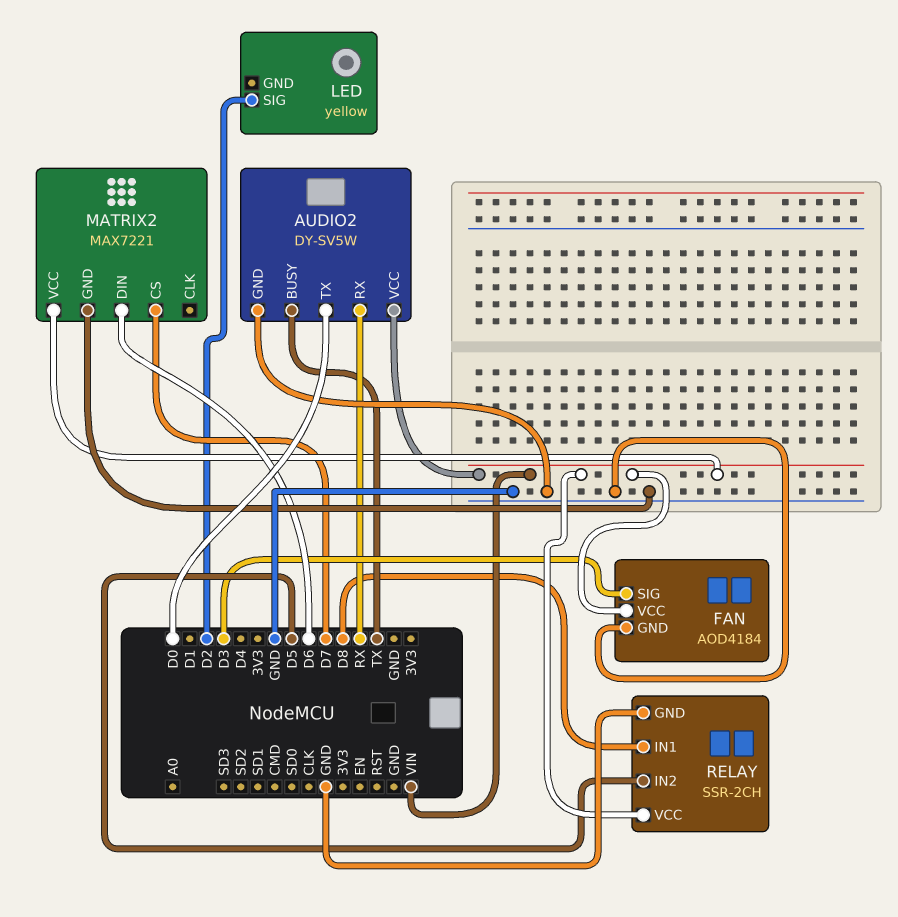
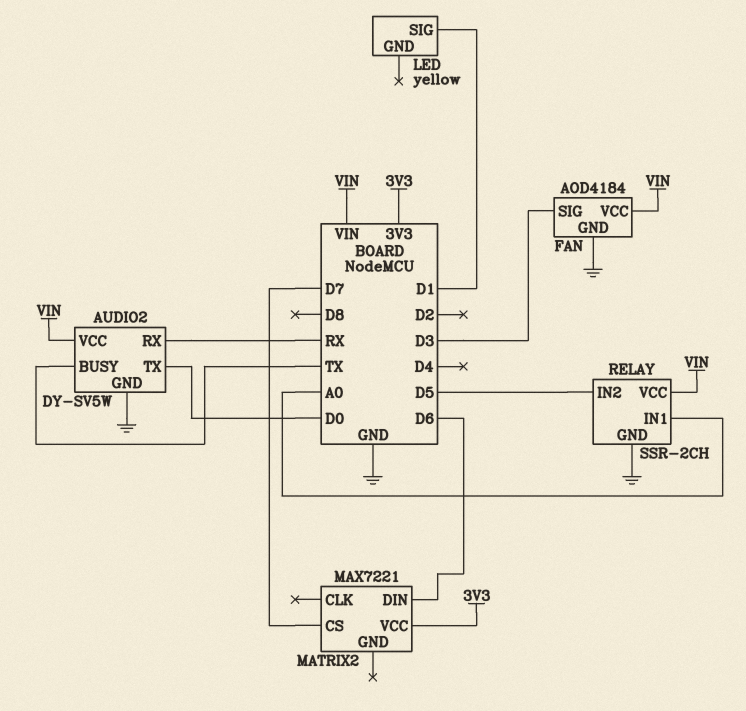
LED pin SIG: D2 -> D1
MATRIX2 pin GND: GND -> none
MATRIX2 pin VCC: VIN -> 3V3
RELAY pin IN1: D8 -> A0

